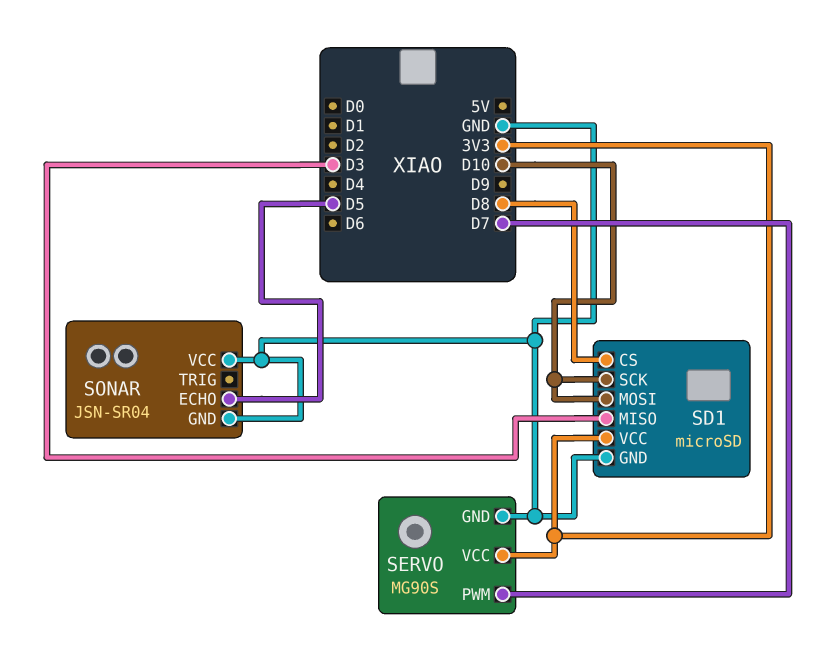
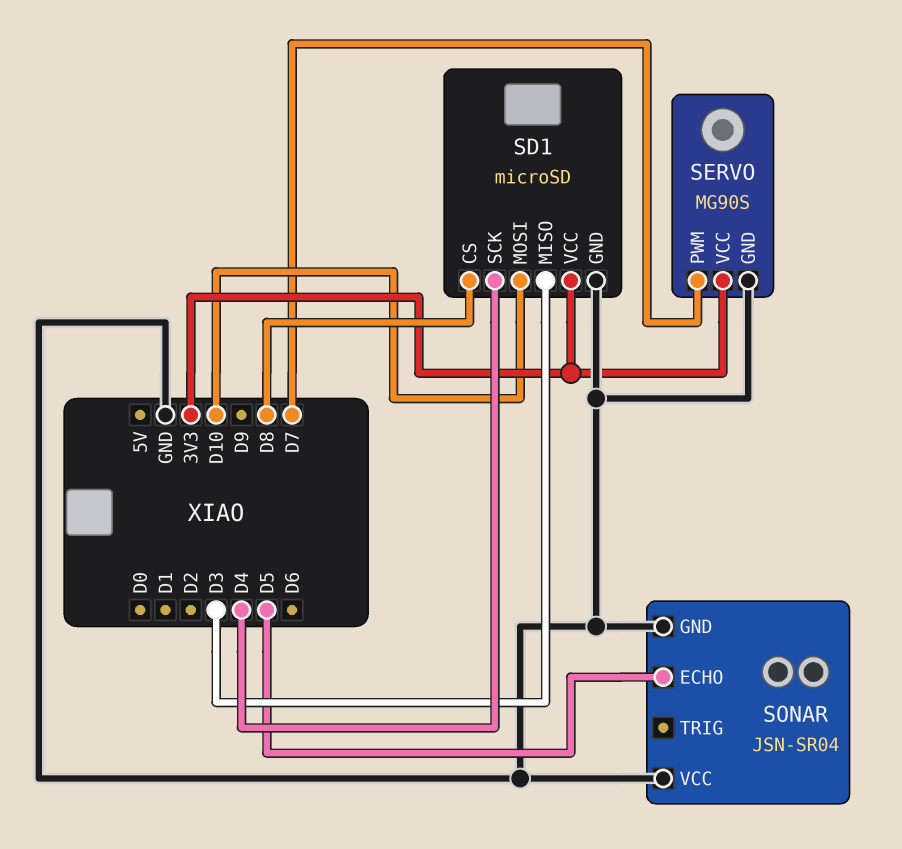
SD1 pin SCK: D10 -> D4

